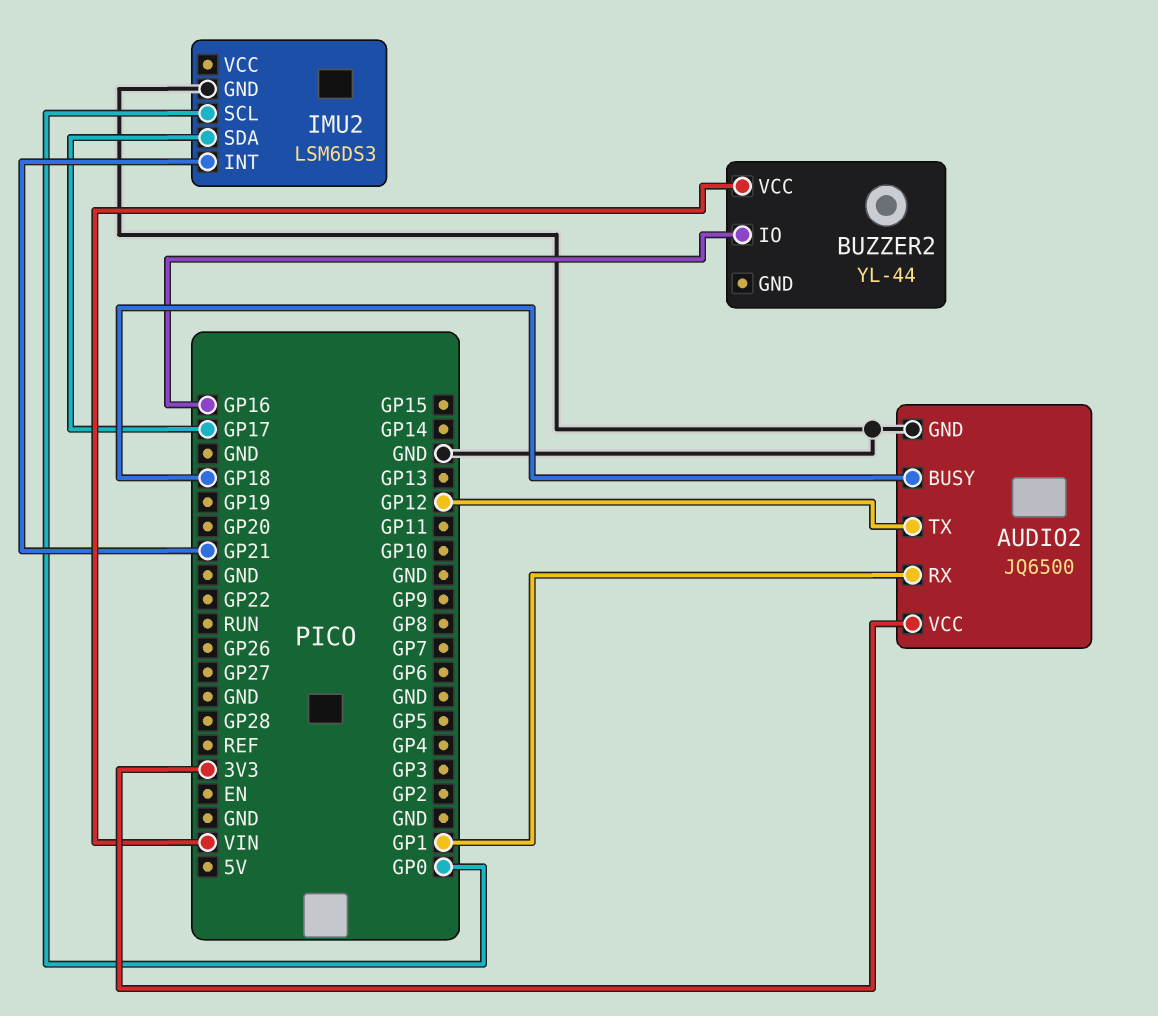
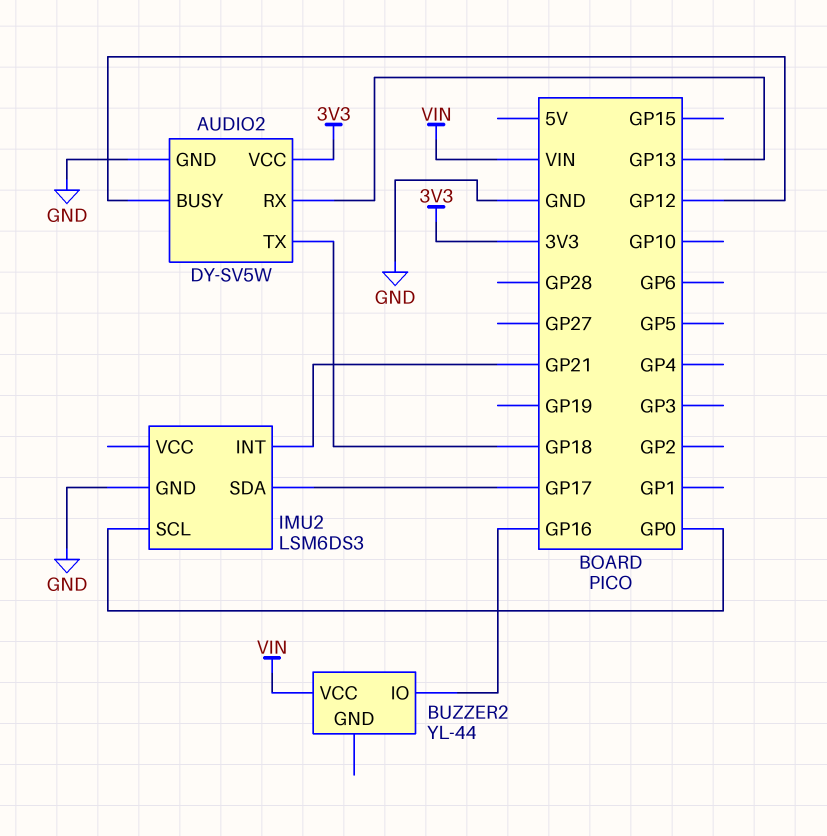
AUDIO2: JQ6500 -> DY-SV5W
AUDIO2 pin BUSY: GP18 -> GP12
AUDIO2 pin RX: GP1 -> GP13
AUDIO2 pin TX: GP12 -> GP18

